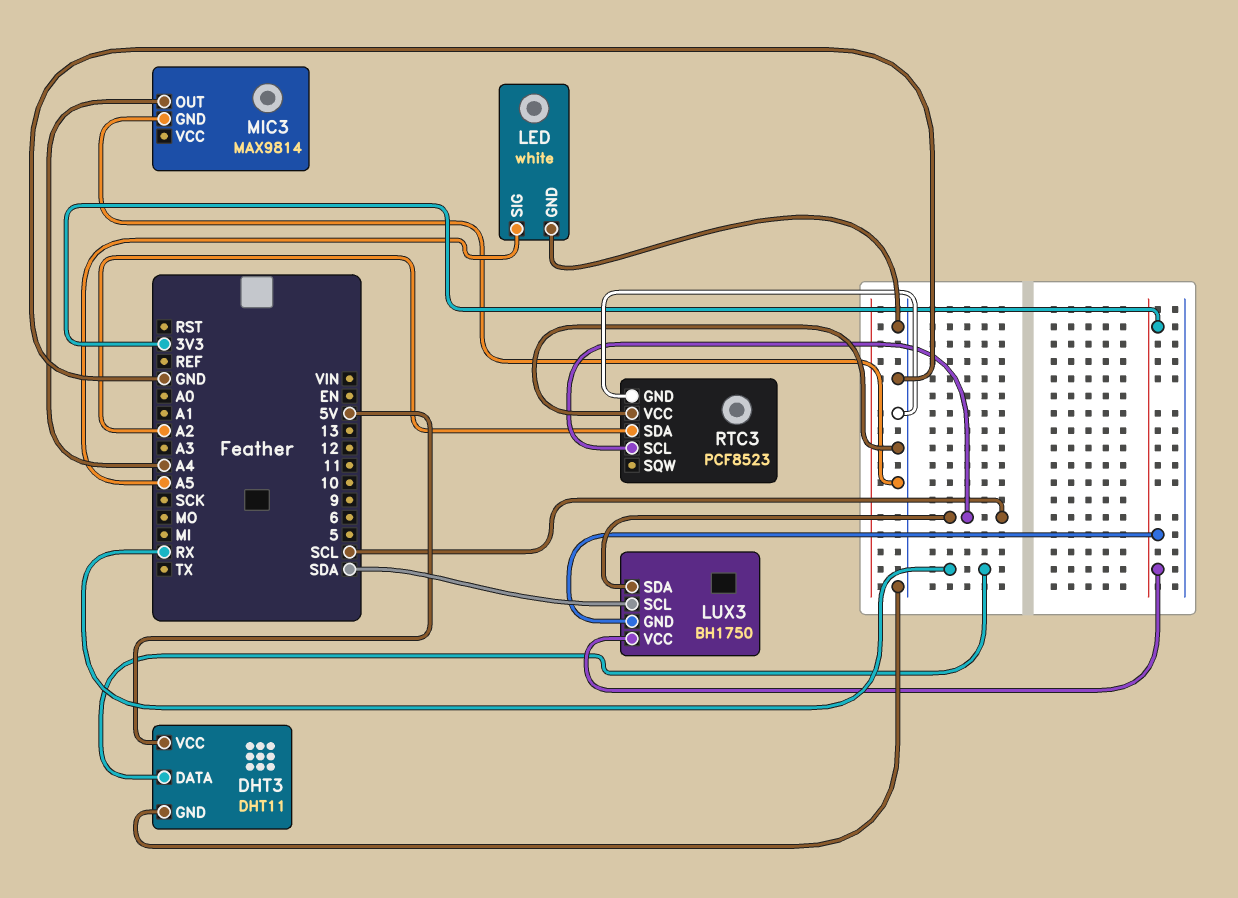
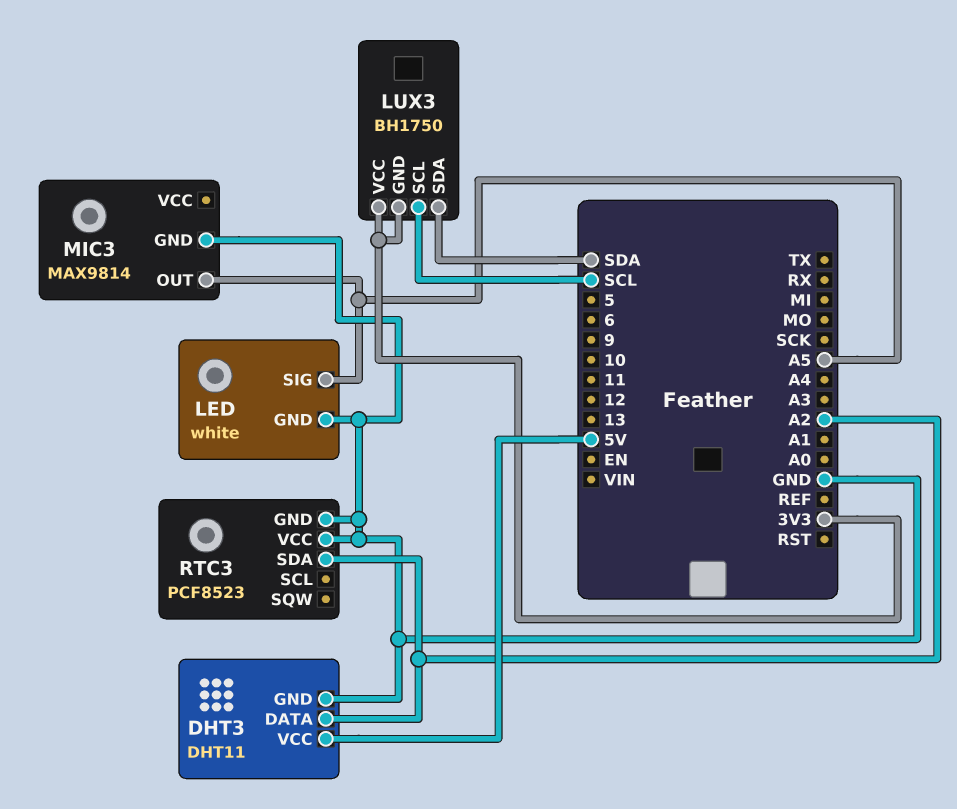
DHT3 pin DATA: RX -> A2
LUX3 pin SCL: SDA -> SCL
LUX3 pin SDA: SCL -> SDA
MIC3 pin OUT: A4 -> A5
RTC3 pin SCL: SCL -> none

